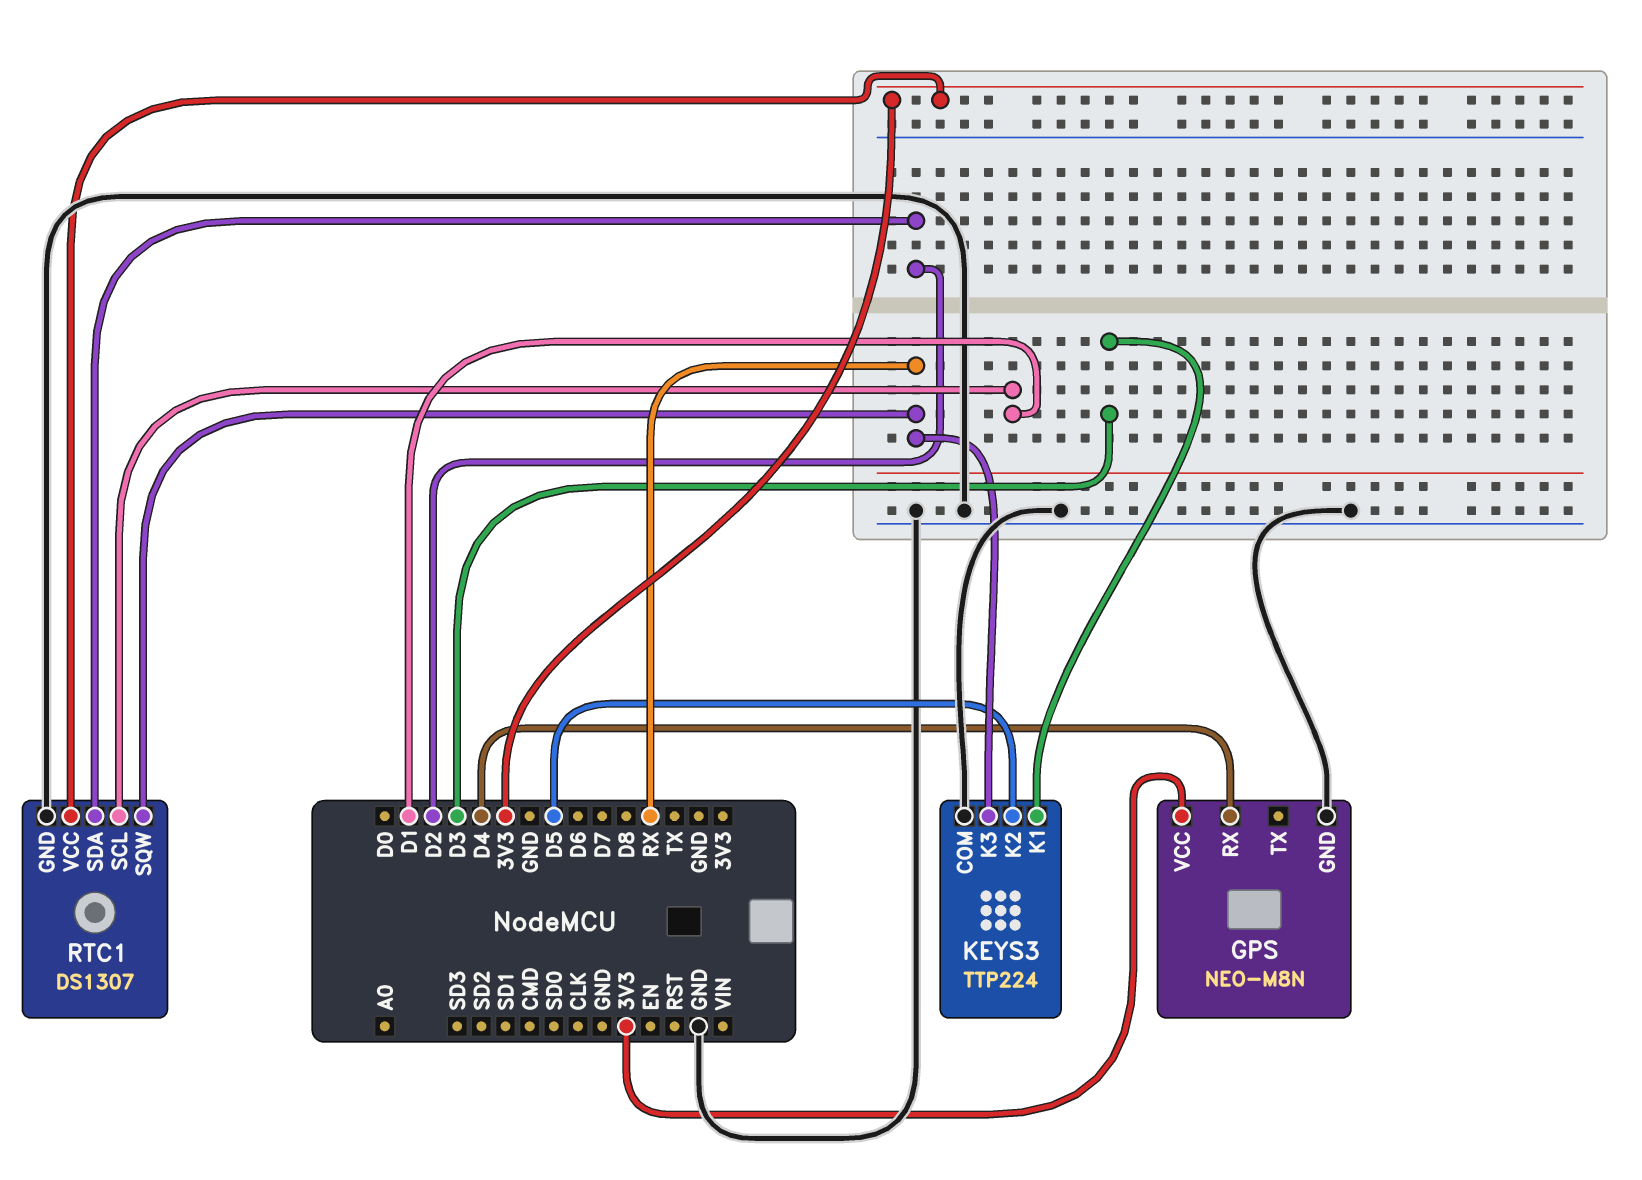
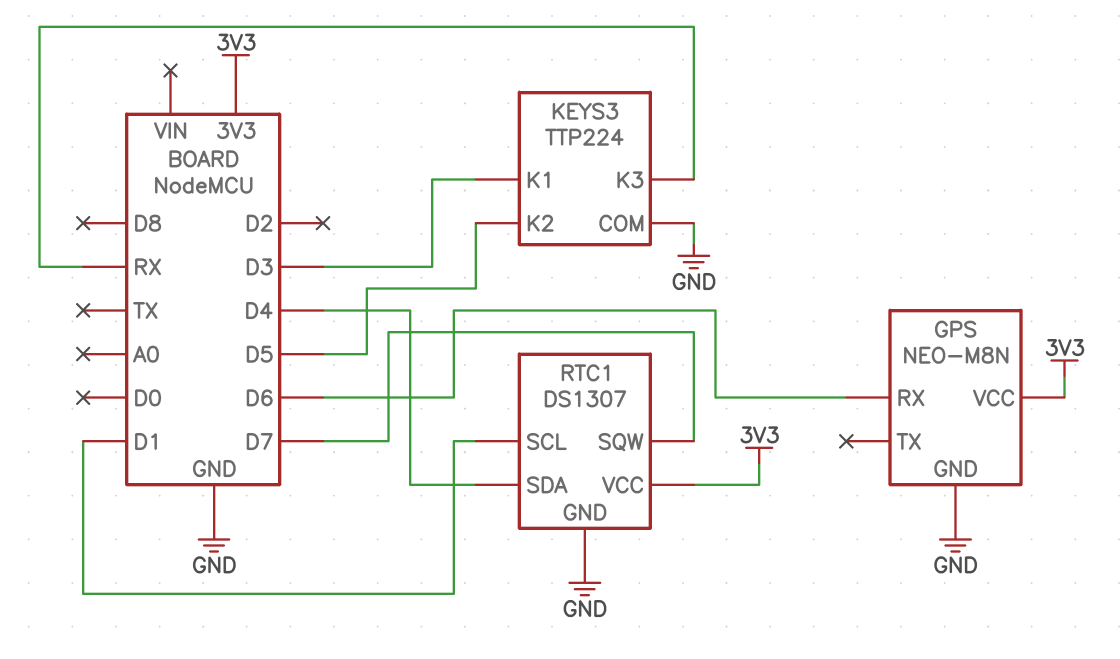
GPS pin RX: D4 -> D6
RTC1 pin SDA: D2 -> D4
RTC1 pin SQW: RX -> D7

